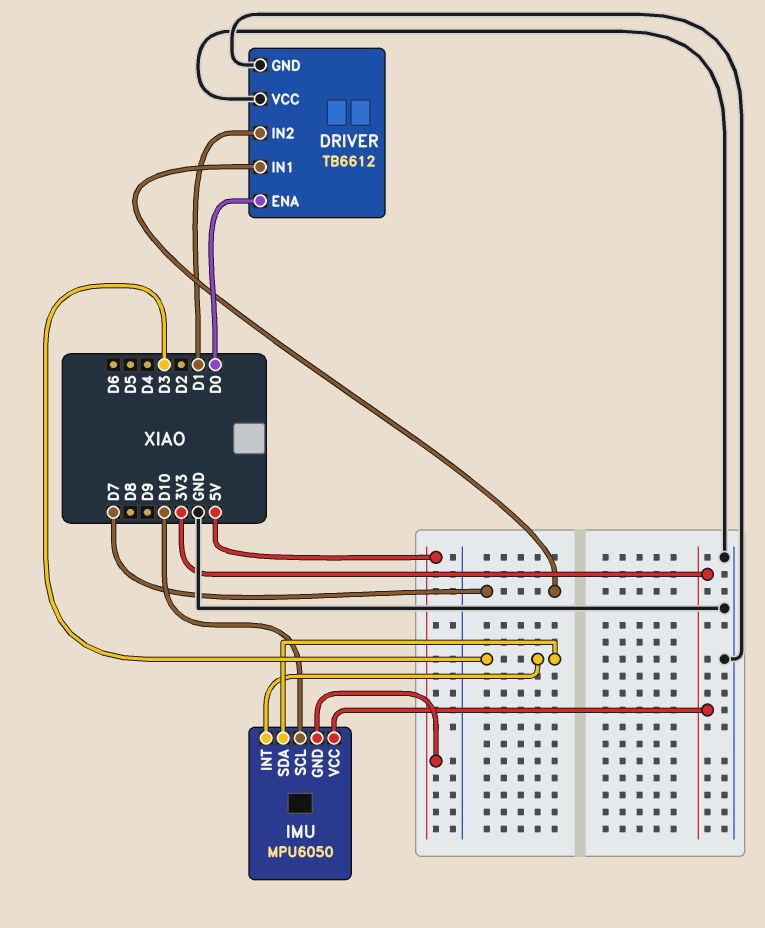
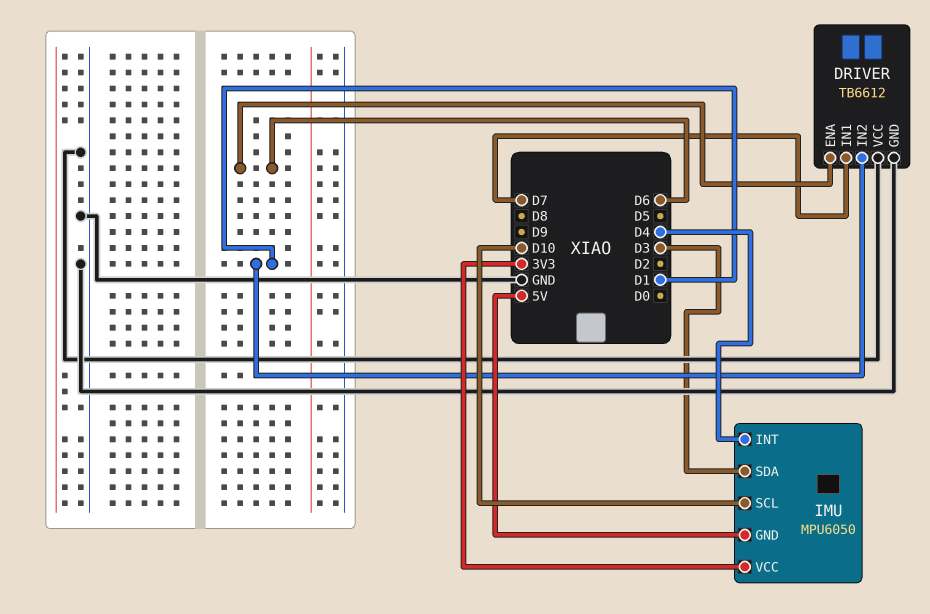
DRIVER pin ENA: D0 -> D6
IMU pin INT: D3 -> D4

